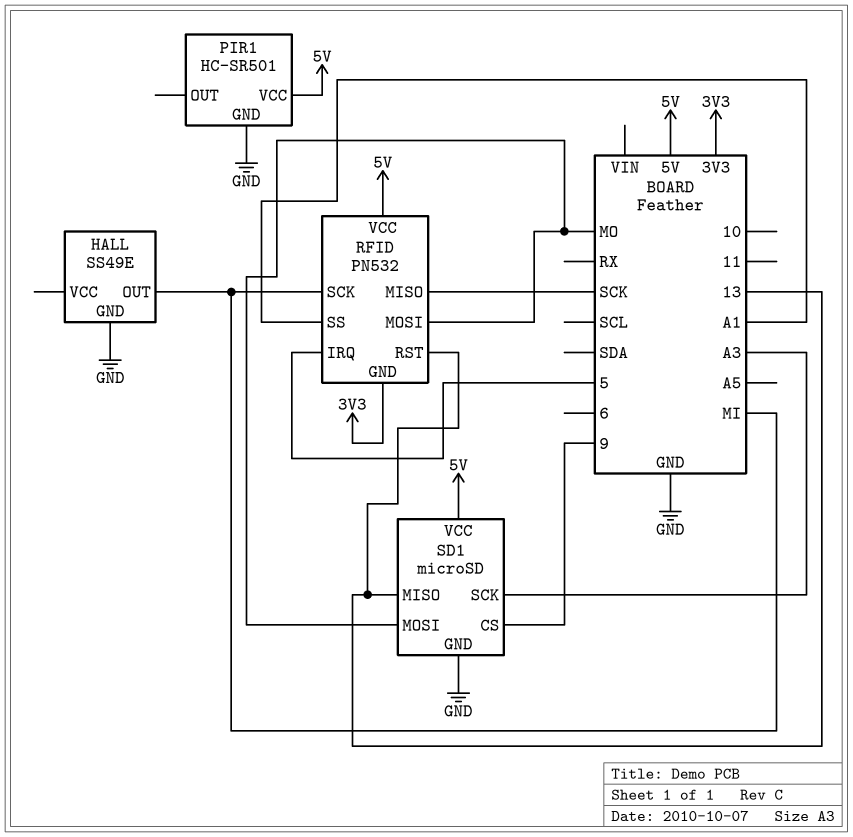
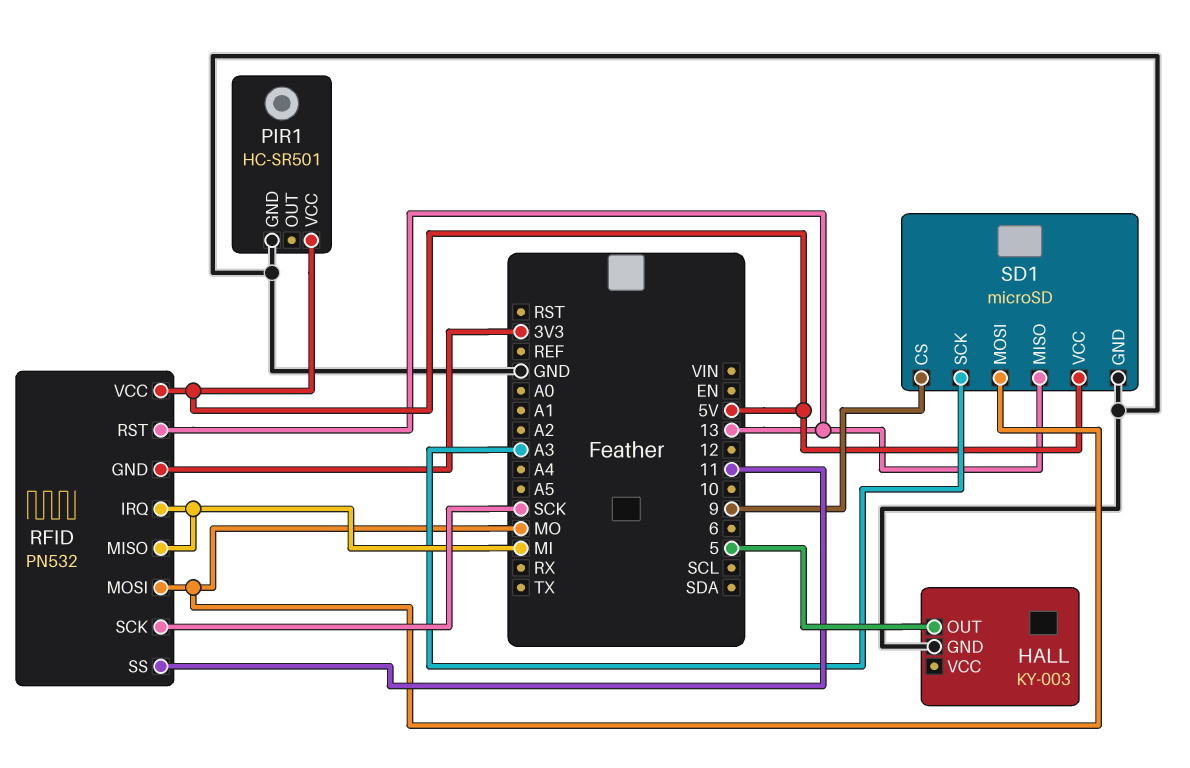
HALL: SS49E -> KY-003
HALL pin OUT: MI -> 5
RFID pin IRQ: 5 -> MI
RFID pin MISO: SCK -> MI
RFID pin SCK: MI -> SCK
RFID pin SS: A1 -> 11

